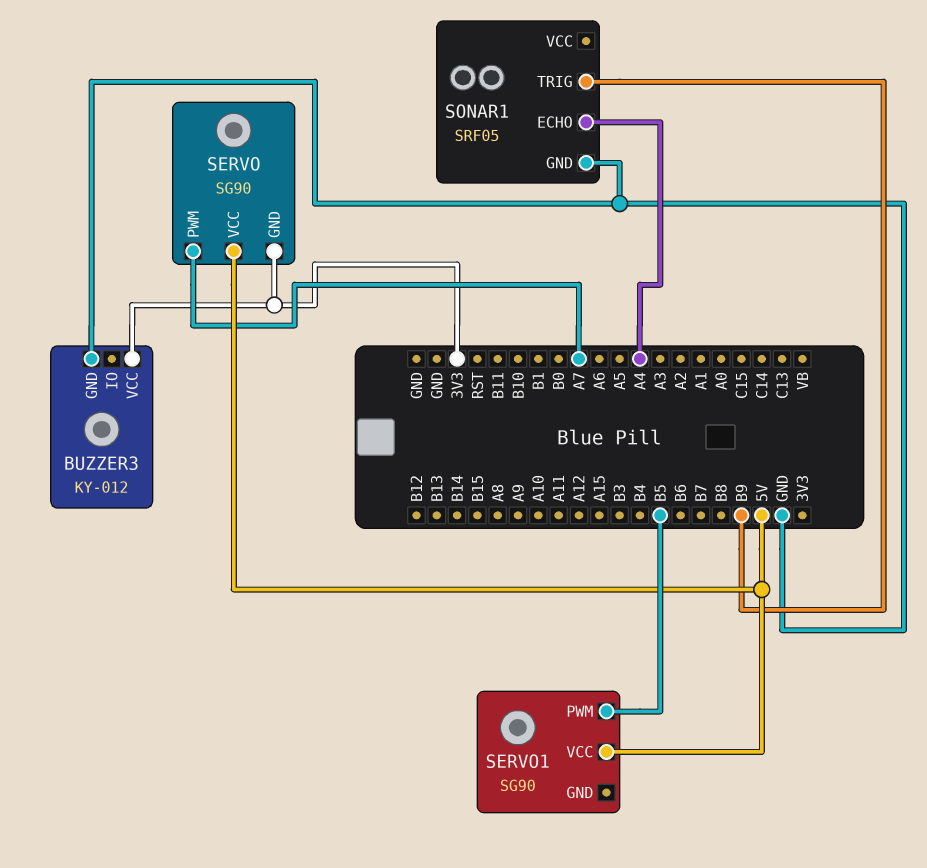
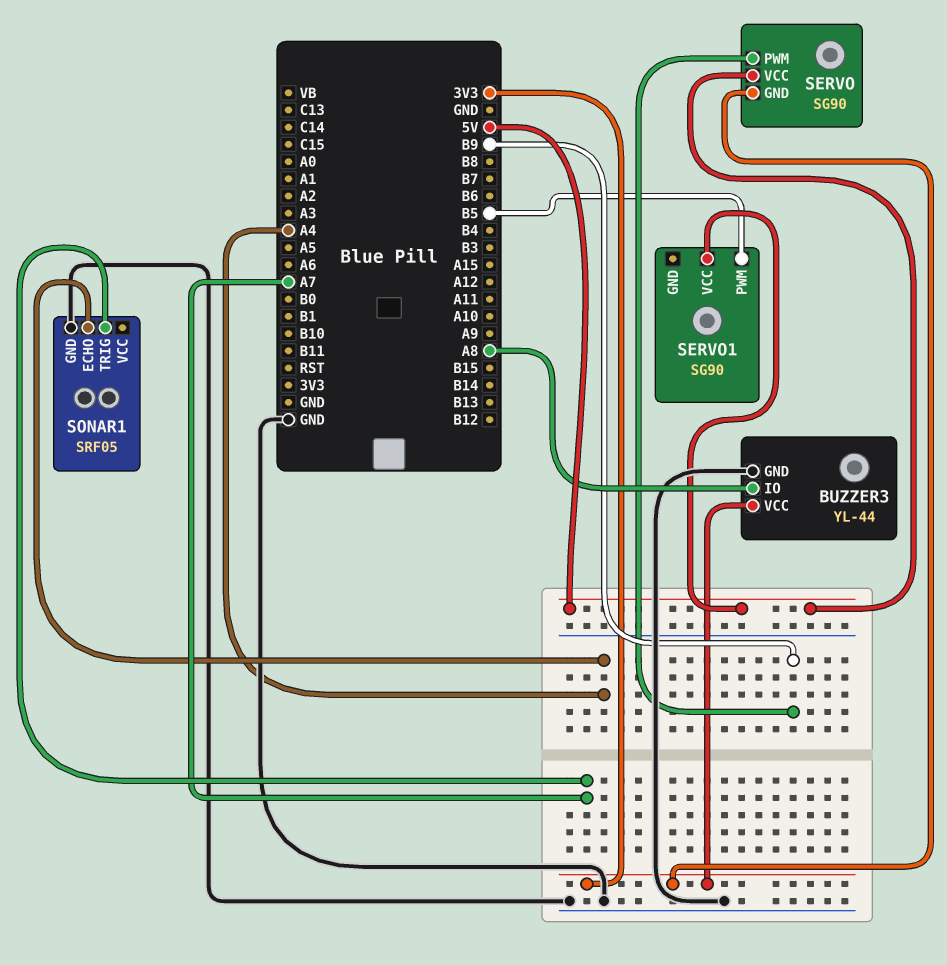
BUZZER3: KY-012 -> YL-44
BUZZER3 pin IO: none -> A8
SERVO pin PWM: A7 -> B9
SONAR1 pin TRIG: B9 -> A7

